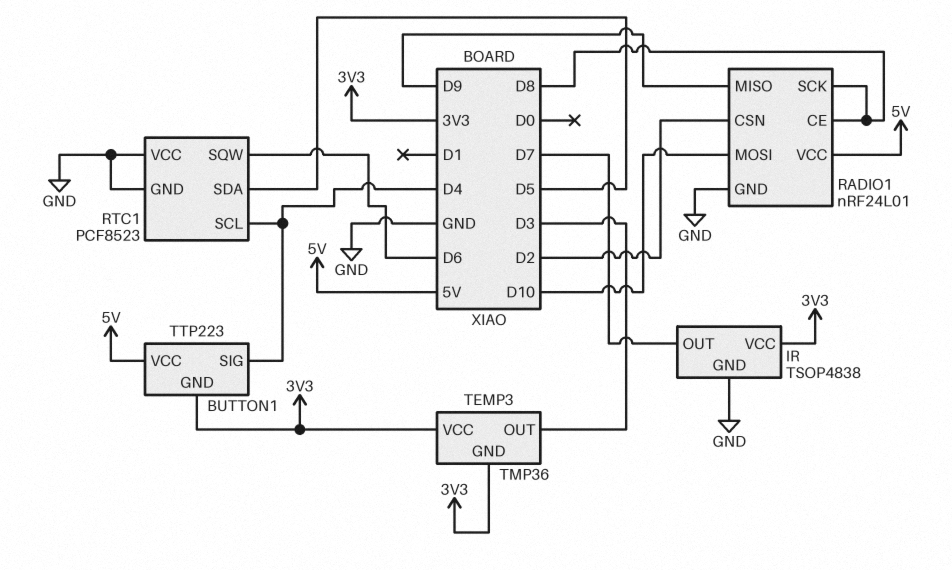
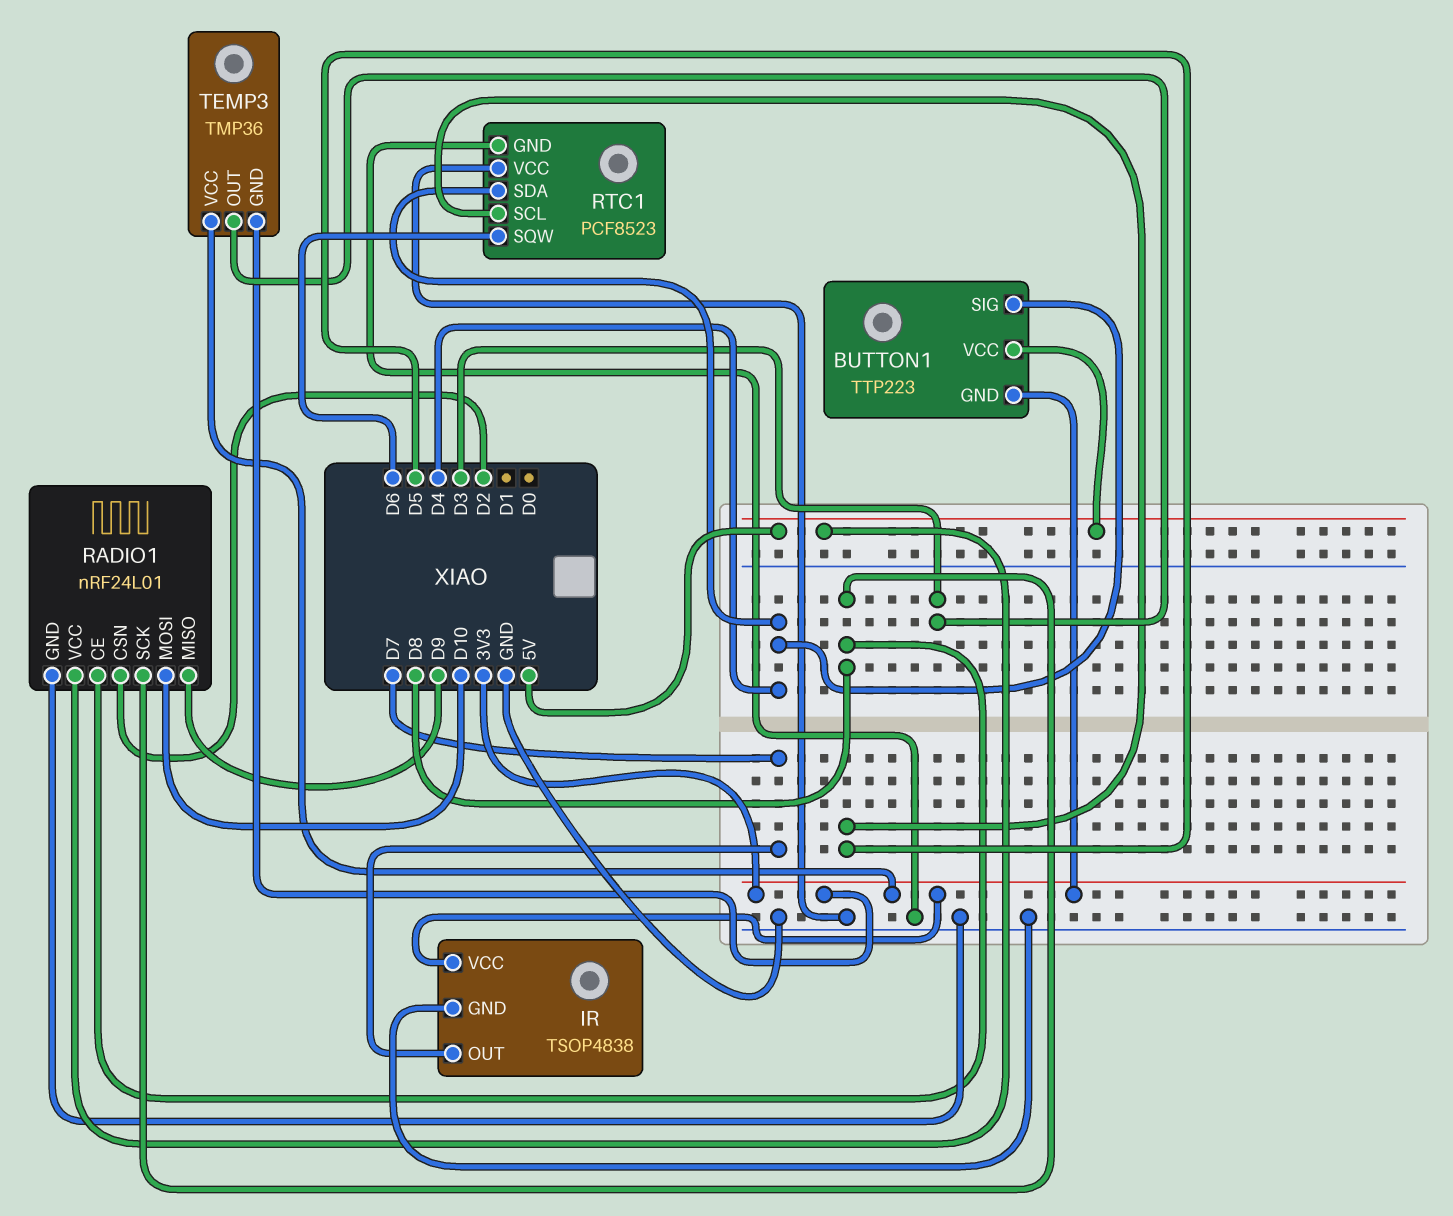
RTC1 pin SCL: D4 -> D5
RTC1 pin SDA: D5 -> D4

